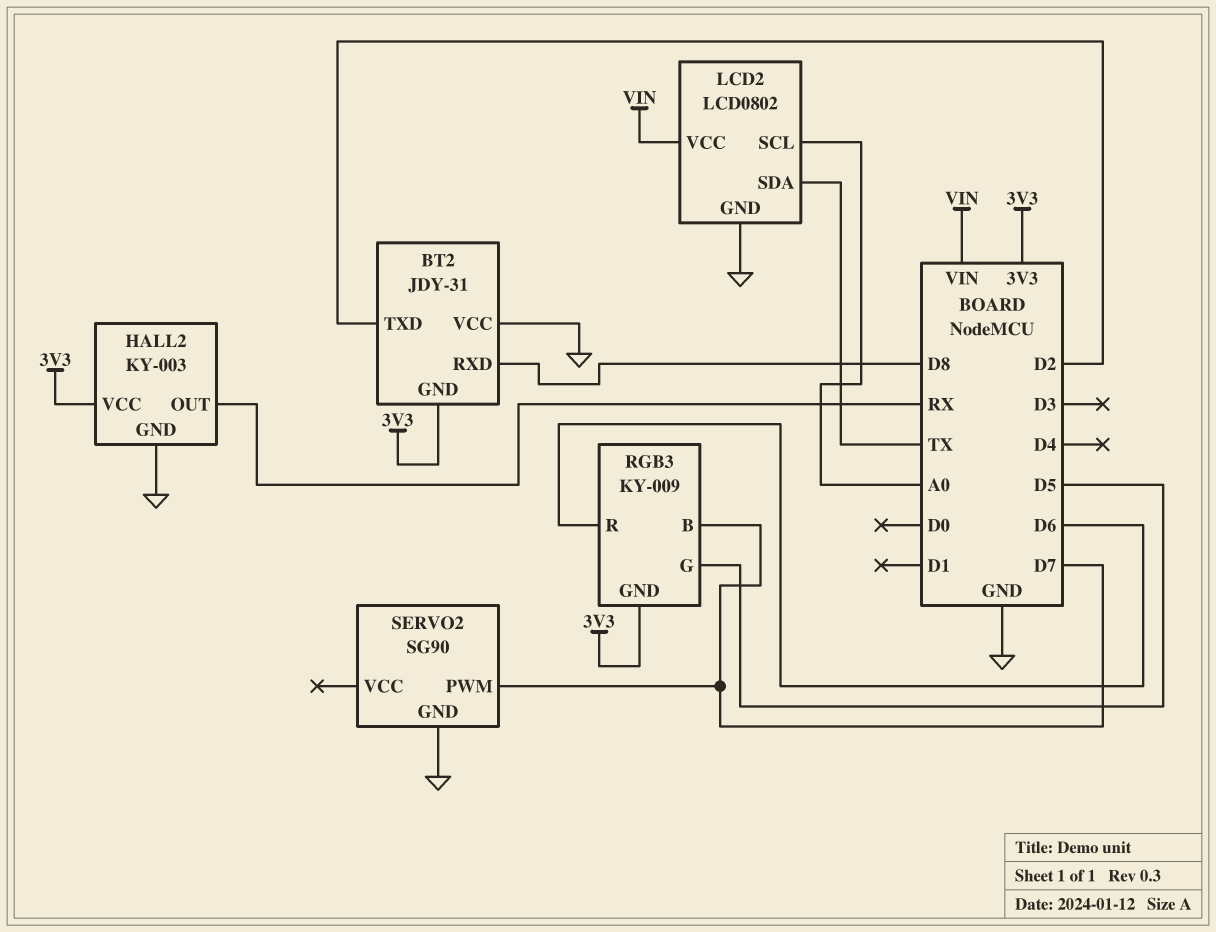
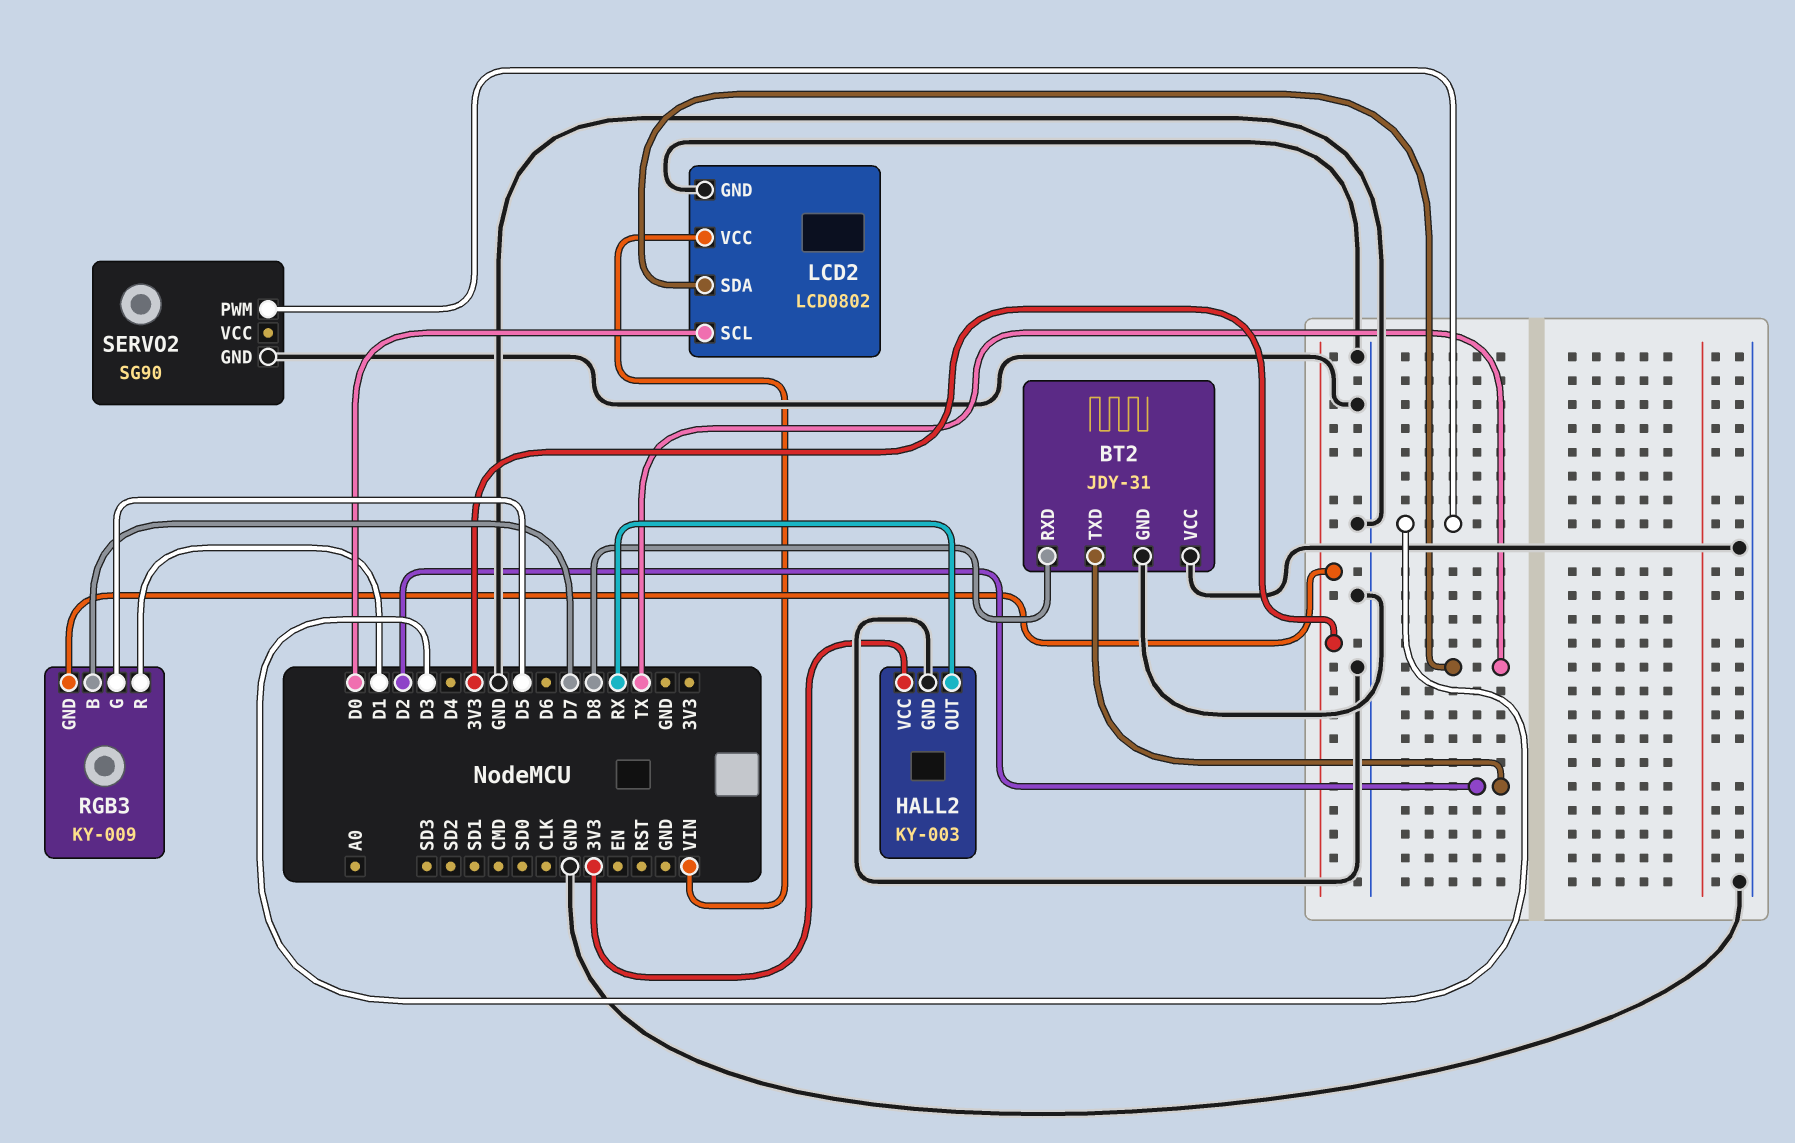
BT2 pin GND: 3V3 -> GND
LCD2 pin SCL: A0 -> D0
RGB3 pin R: D6 -> D1
SERVO2 pin PWM: D7 -> D3

